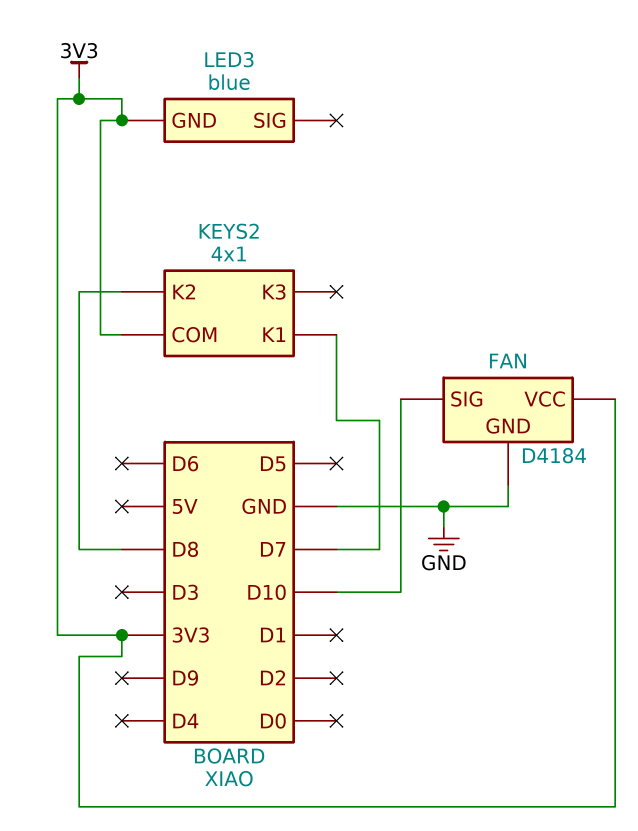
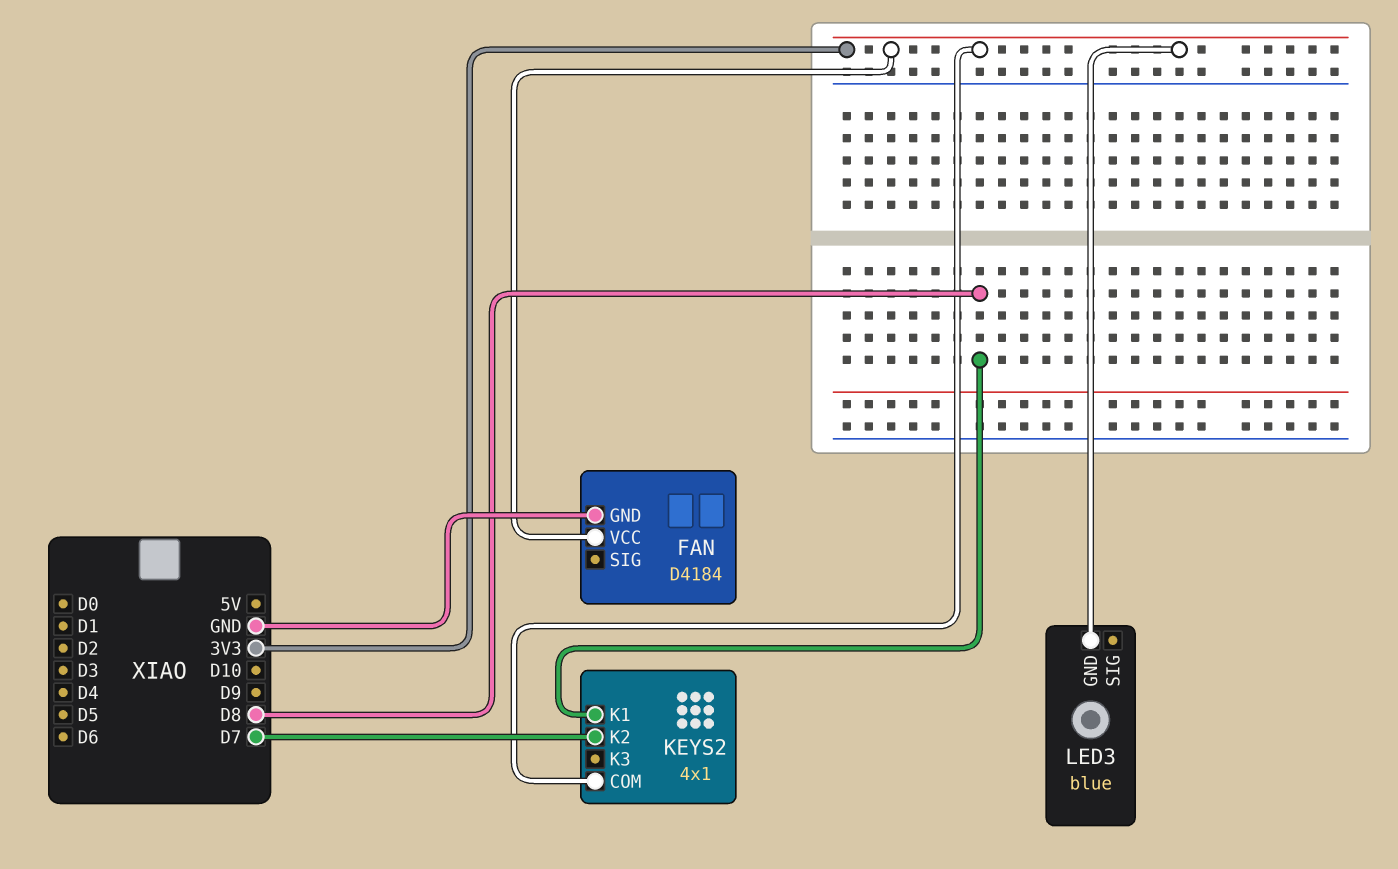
FAN pin SIG: D10 -> none
KEYS2 pin K1: D7 -> D8
KEYS2 pin K2: D8 -> D7

